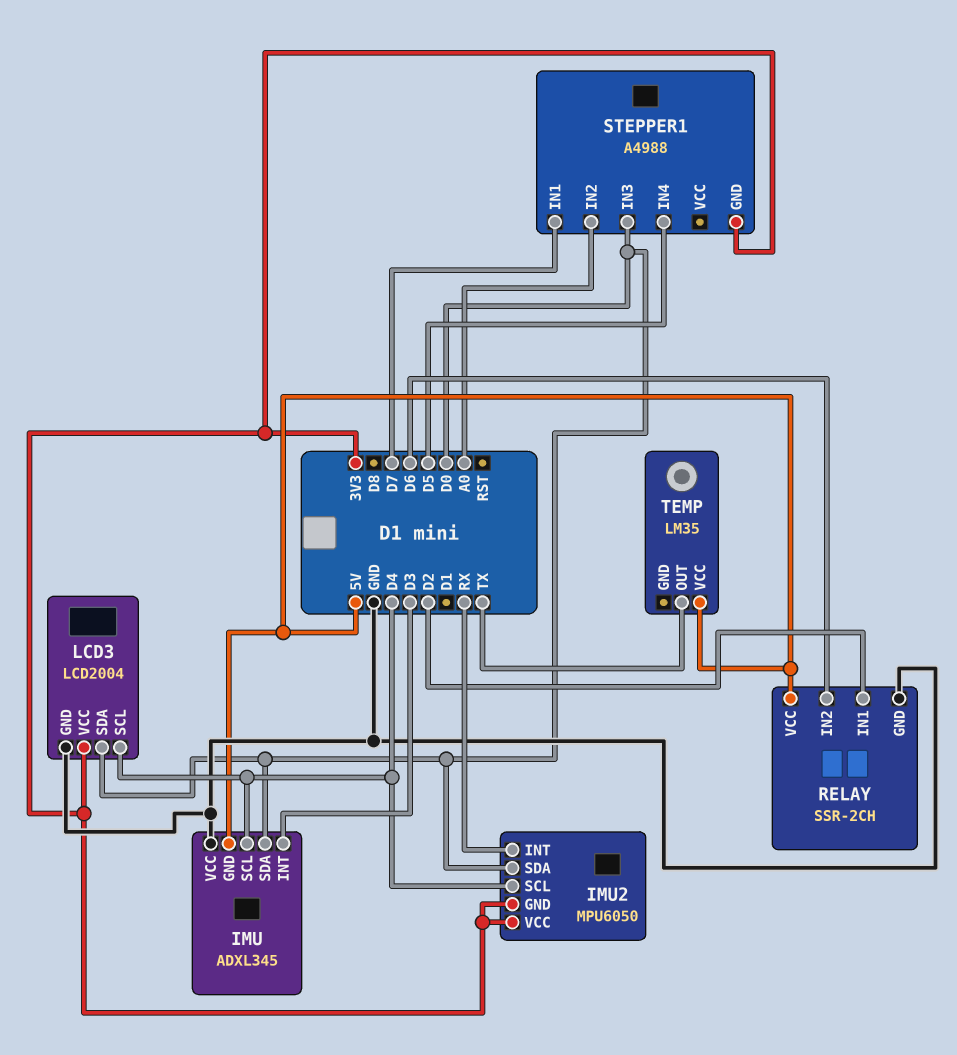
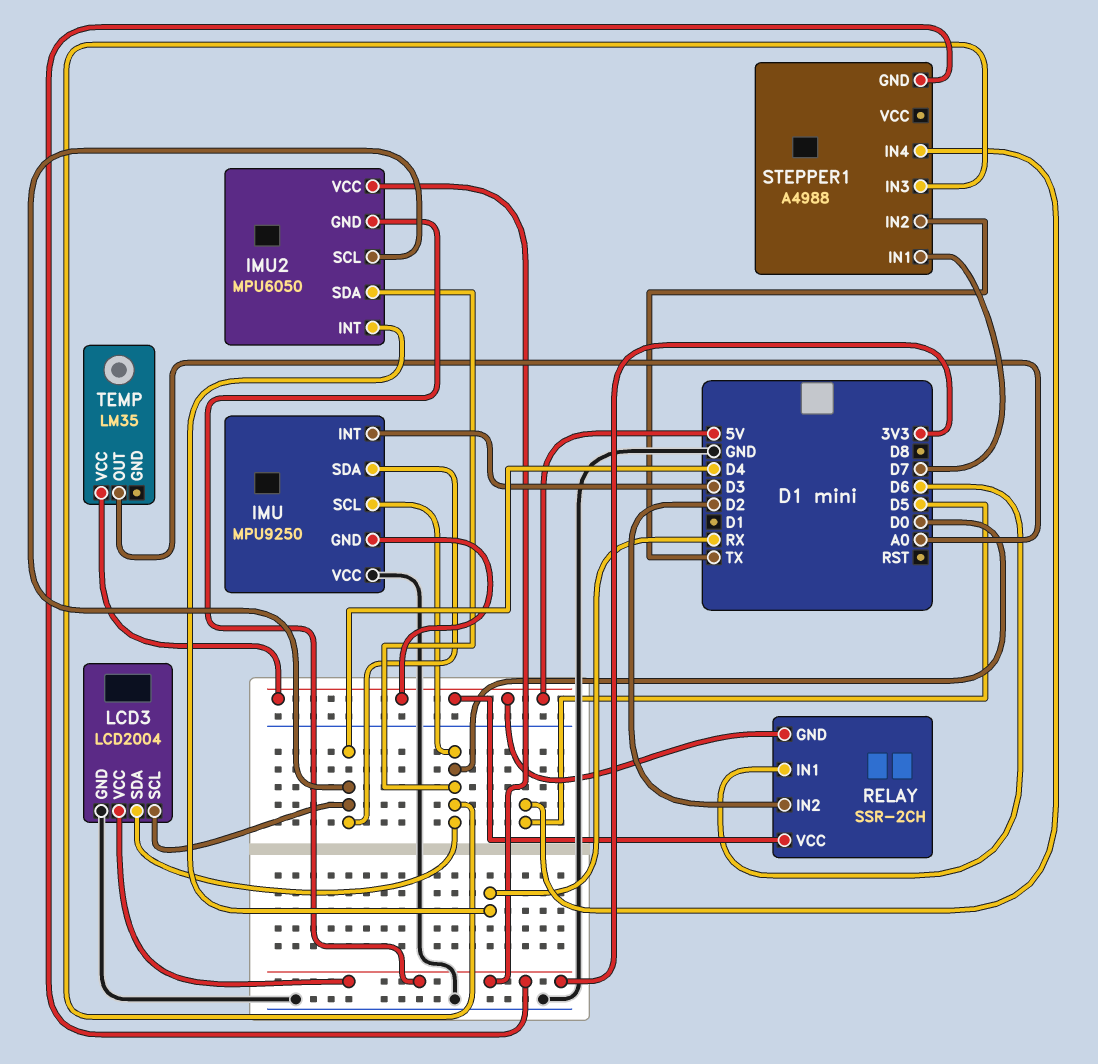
IMU: ADXL345 -> MPU9250
IMU pin SCL: D4 -> D0
IMU pin SDA: D0 -> D4
RELAY pin GND: GND -> 5V
RELAY pin IN1: D2 -> D6
RELAY pin IN2: D6 -> D2
STEPPER1 pin IN2: A0 -> TX
TEMP pin OUT: TX -> A0

